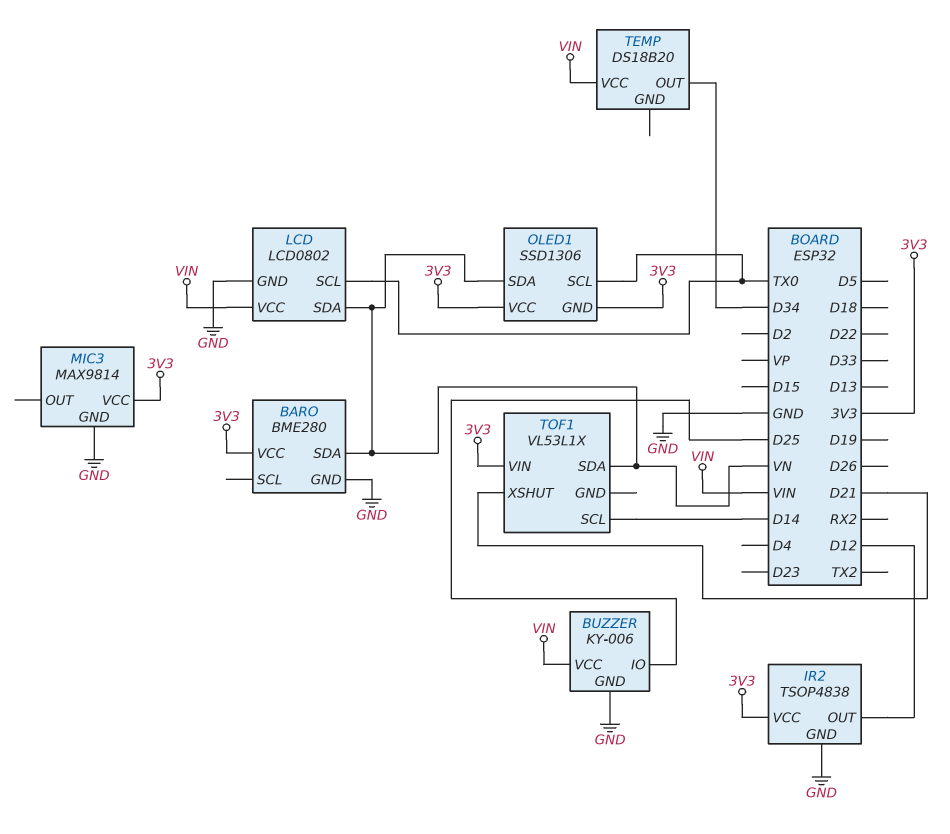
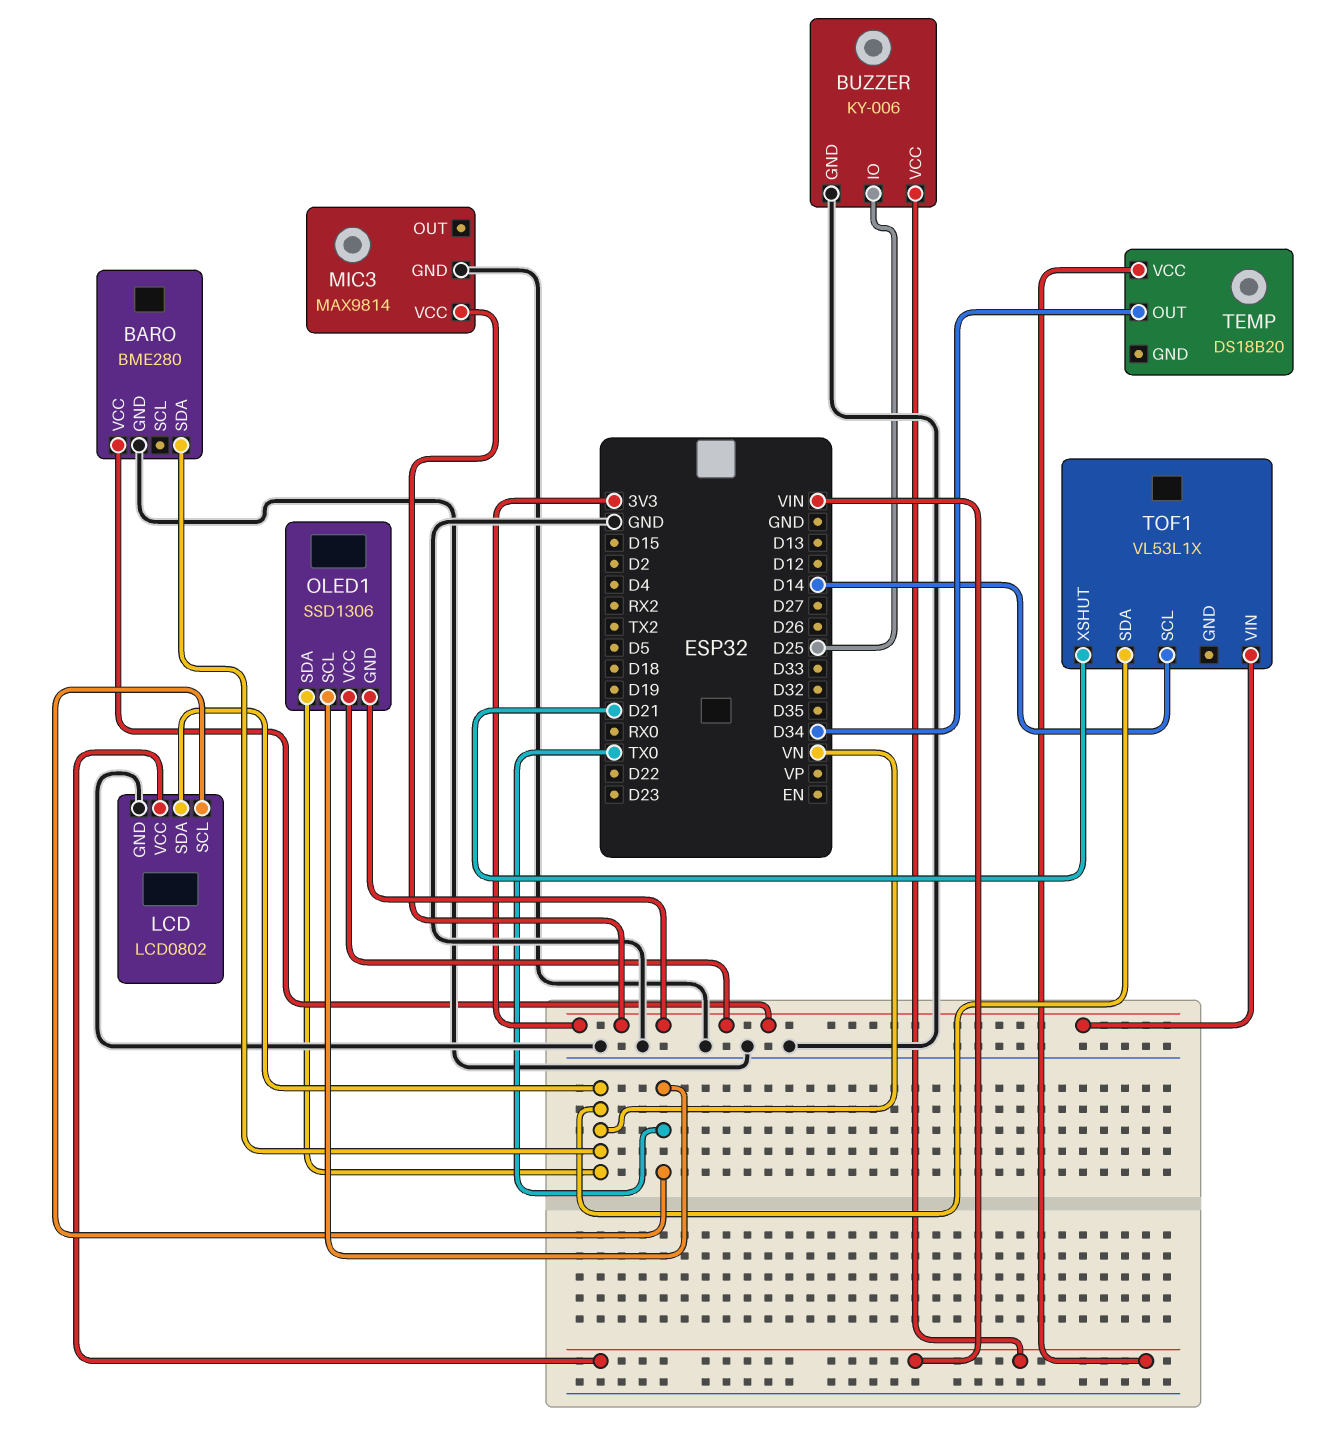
IR2: TSOP4838 -> none
IR2 pin GND: GND -> none
IR2 pin OUT: D12 -> none
IR2 pin VCC: 3V3 -> none

